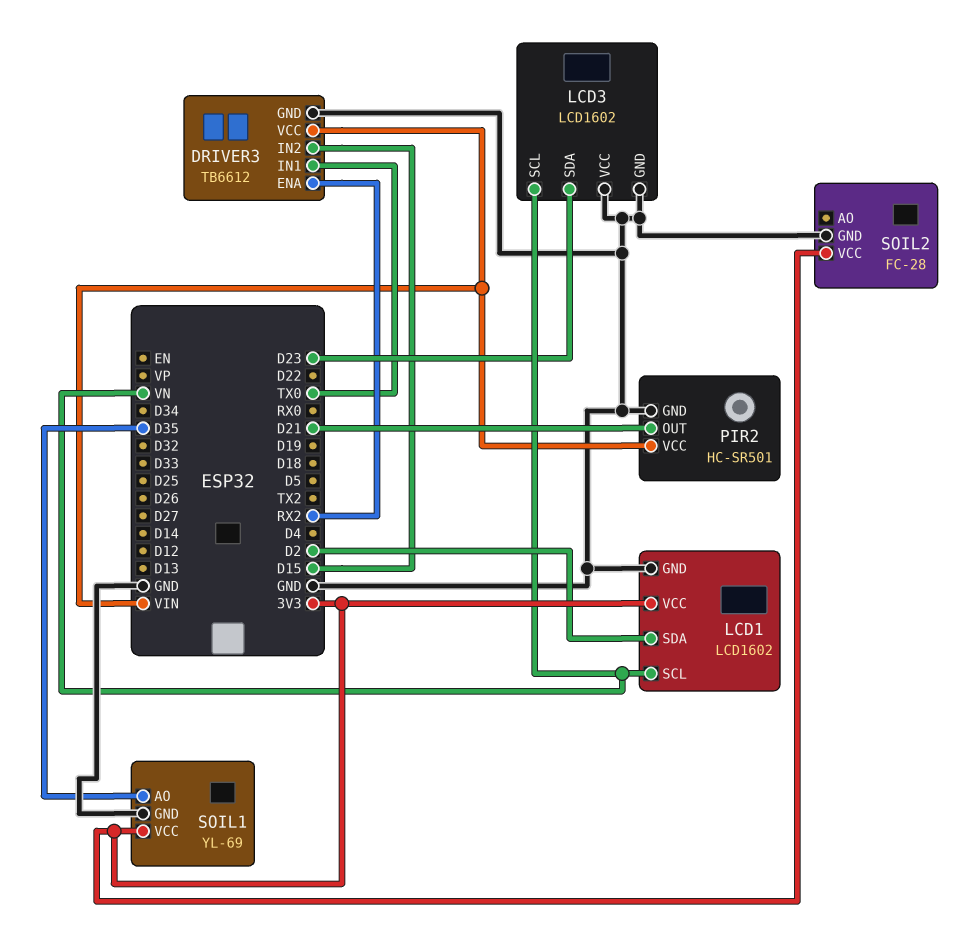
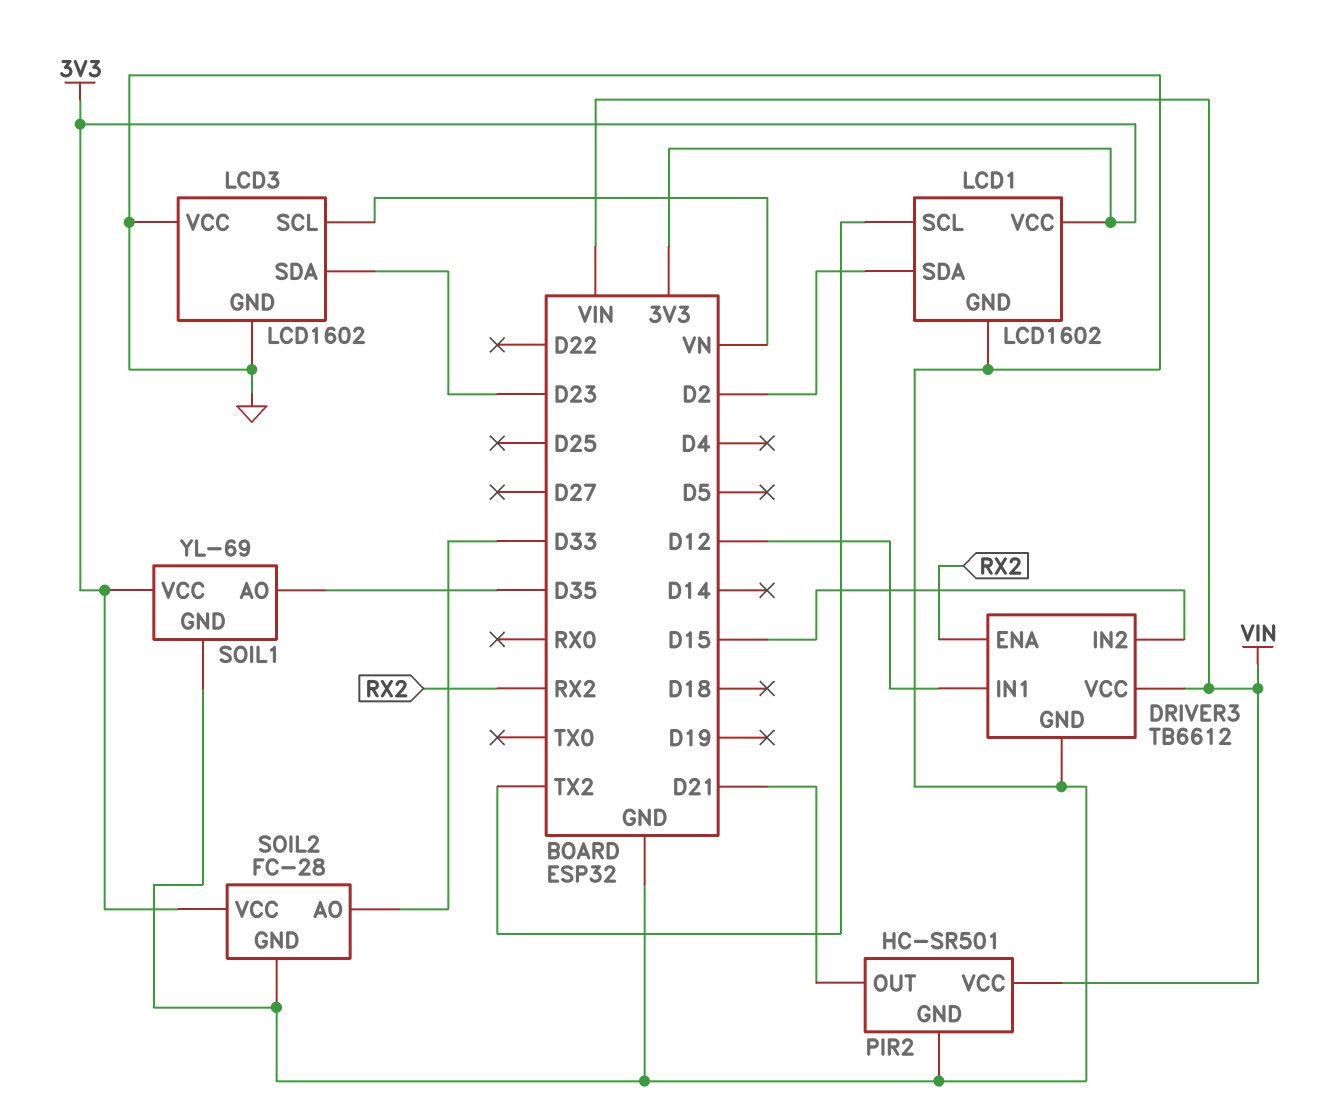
DRIVER3 pin IN1: TX0 -> D12
LCD1 pin SCL: VN -> TX2
SOIL2 pin AO: none -> D33

